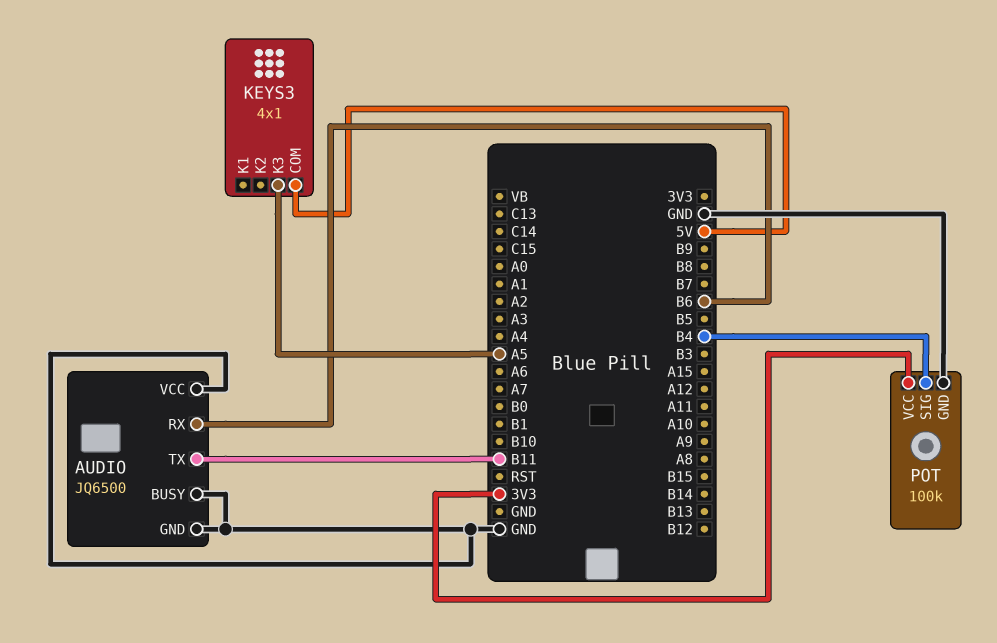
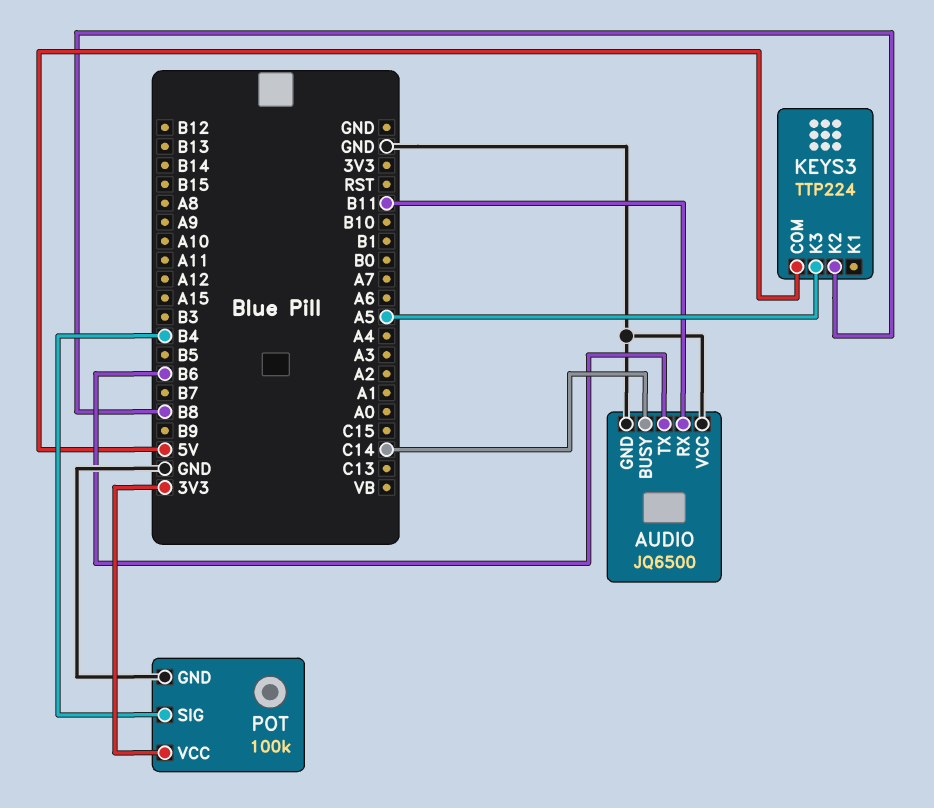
AUDIO pin BUSY: GND -> C14
AUDIO pin RX: B6 -> B11
AUDIO pin TX: B11 -> B6
KEYS3: 4x1 -> TTP224
KEYS3 pin K2: none -> B8

